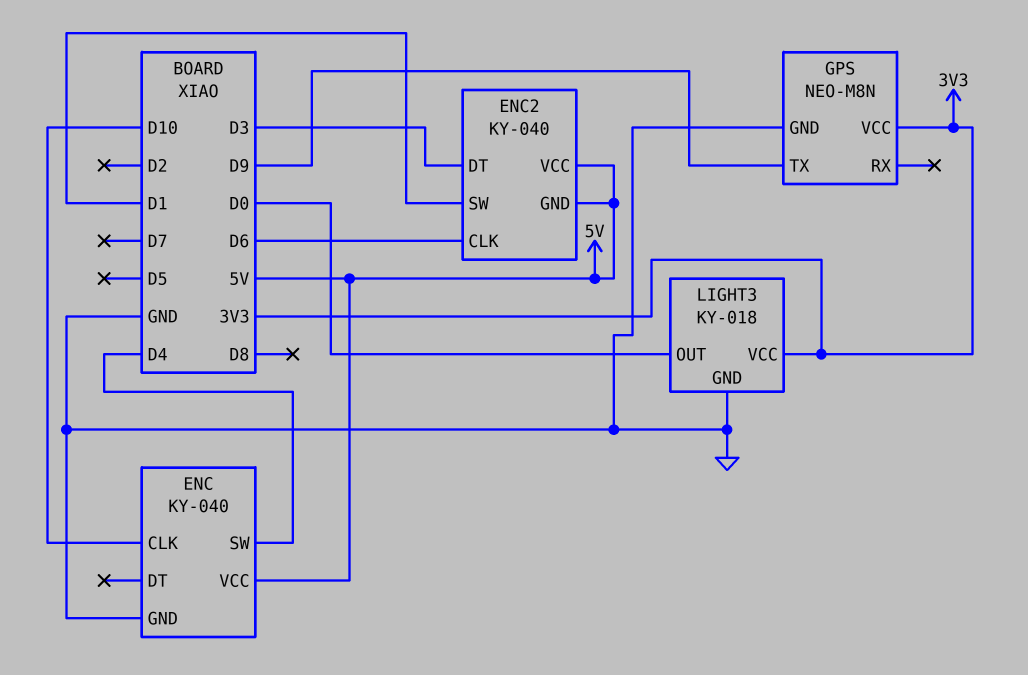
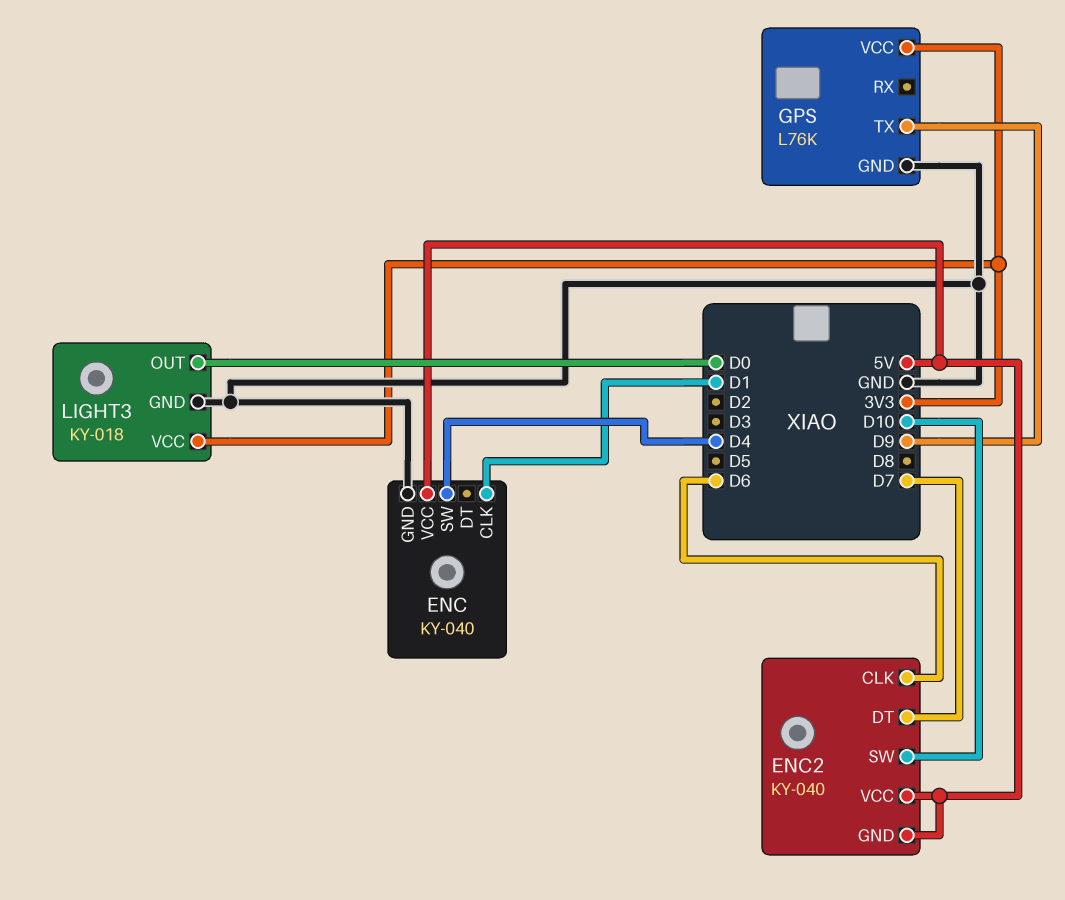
ENC pin CLK: D10 -> D1
ENC2 pin DT: D3 -> D7
ENC2 pin SW: D1 -> D10
GPS: NEO-M8N -> L76K

